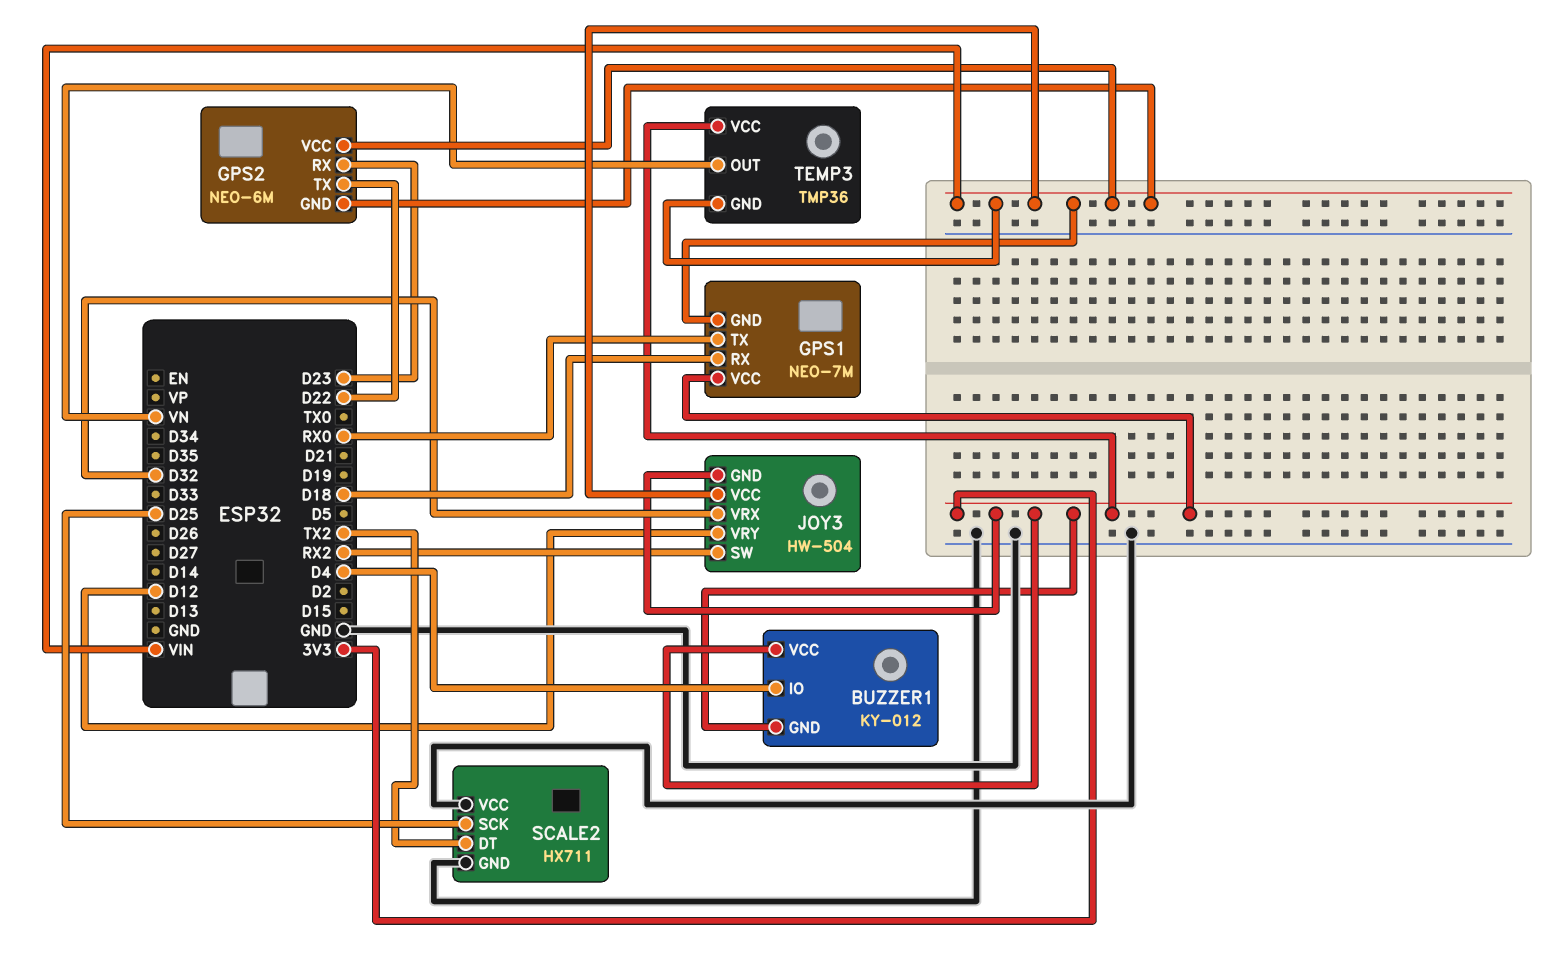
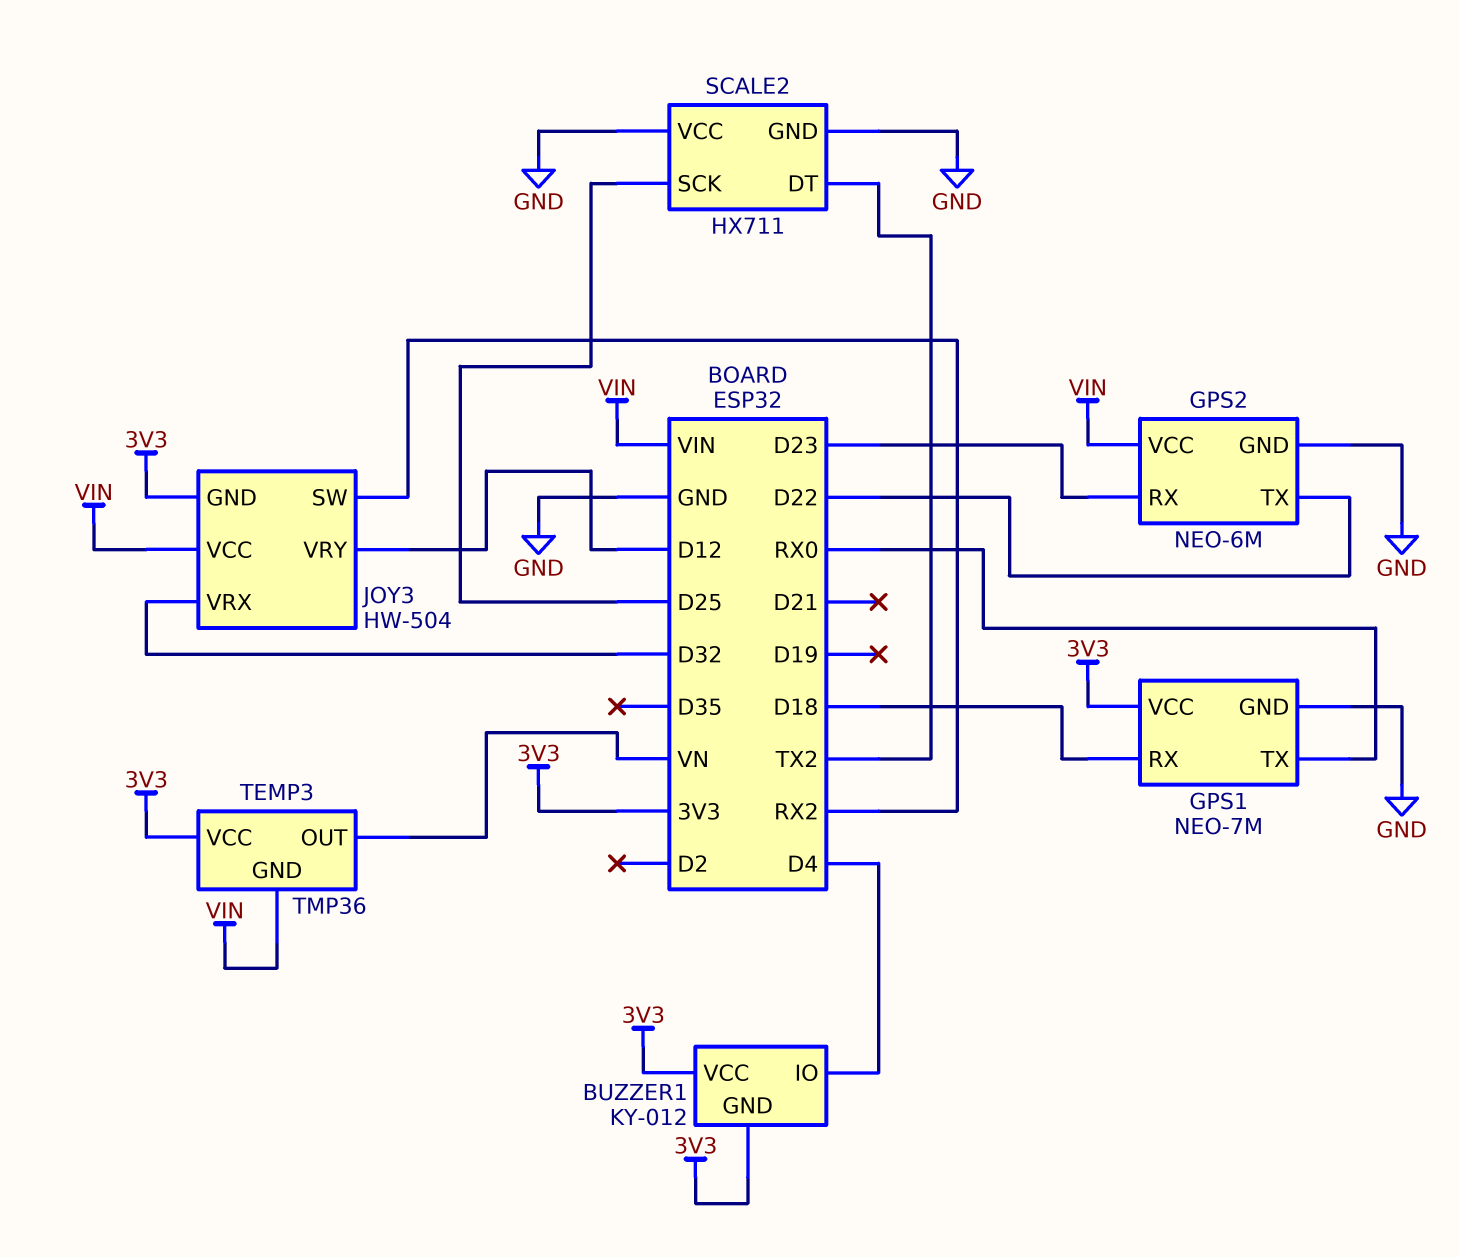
GPS1 pin GND: VIN -> GND
GPS2 pin GND: VIN -> GND

